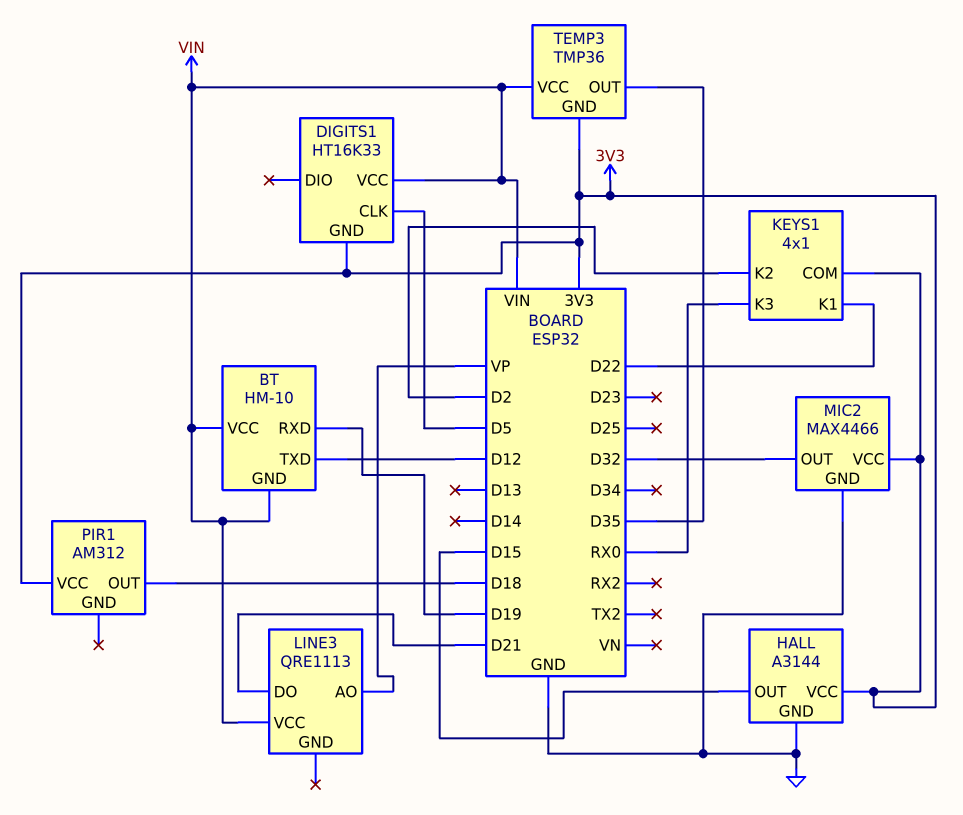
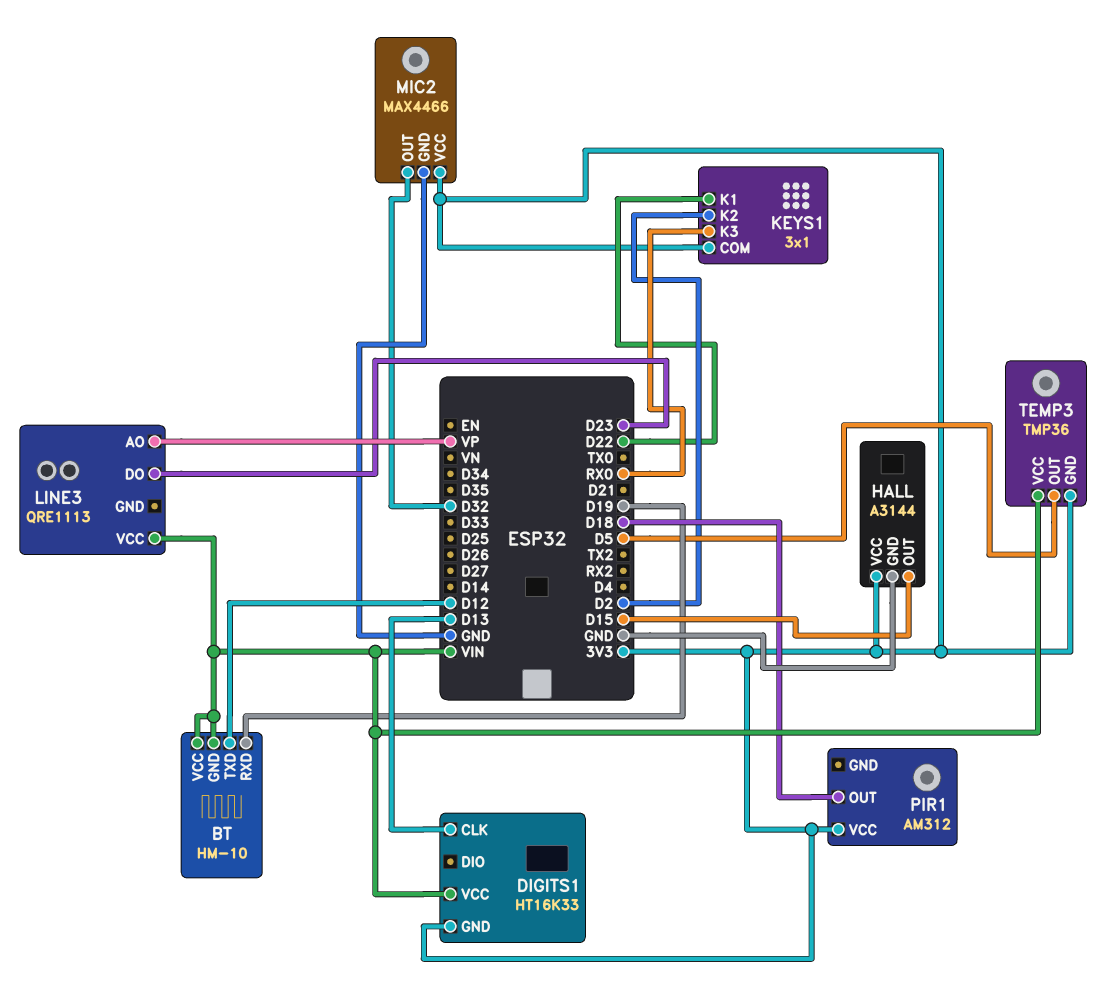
DIGITS1 pin CLK: D5 -> D13
KEYS1: 4x1 -> 3x1
LINE3 pin DO: D21 -> D23
TEMP3 pin OUT: D35 -> D5

